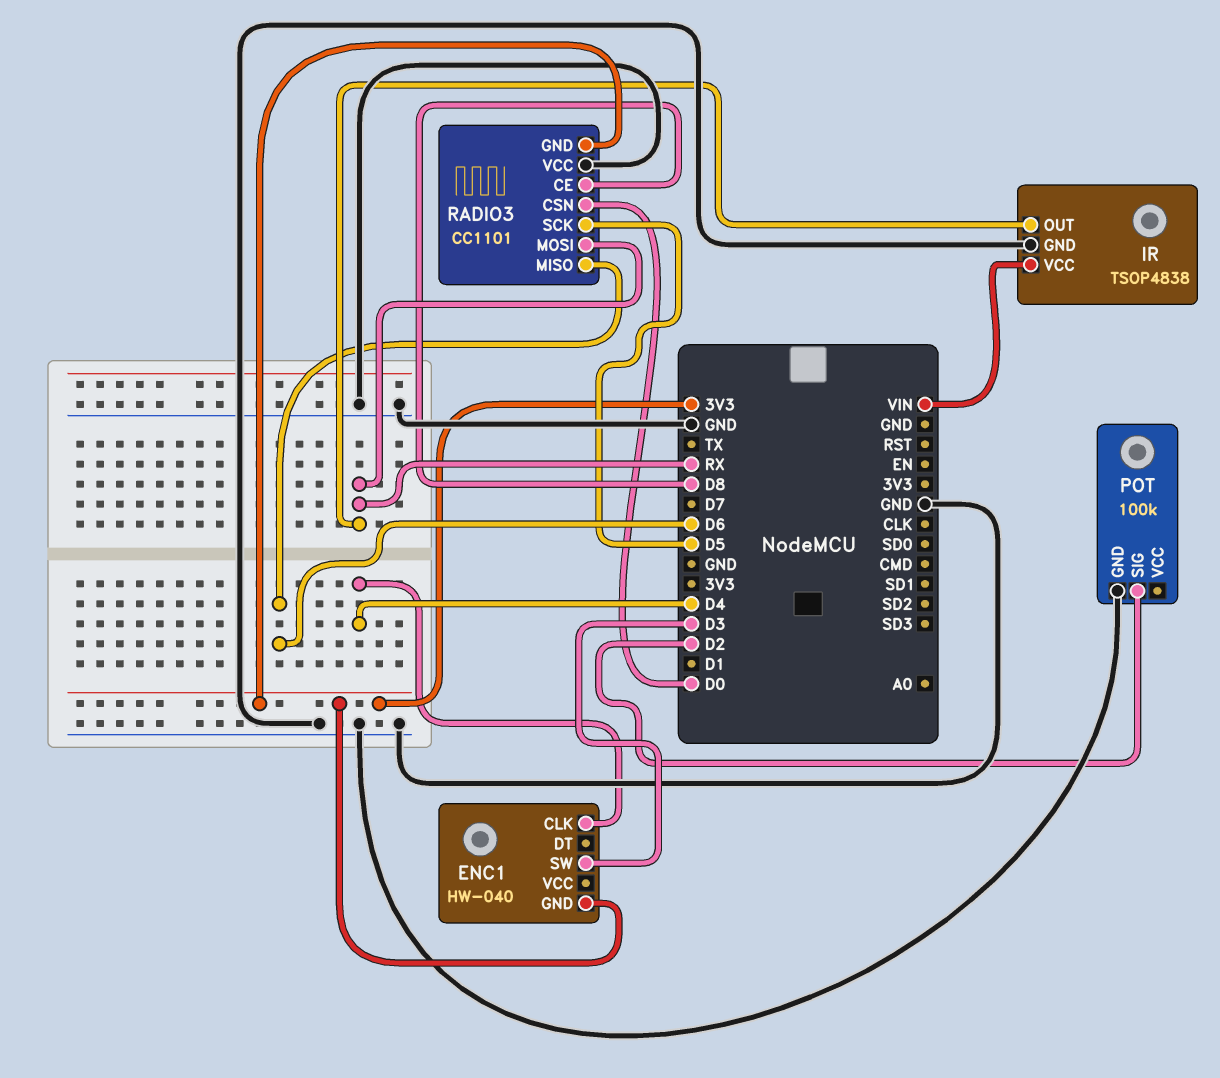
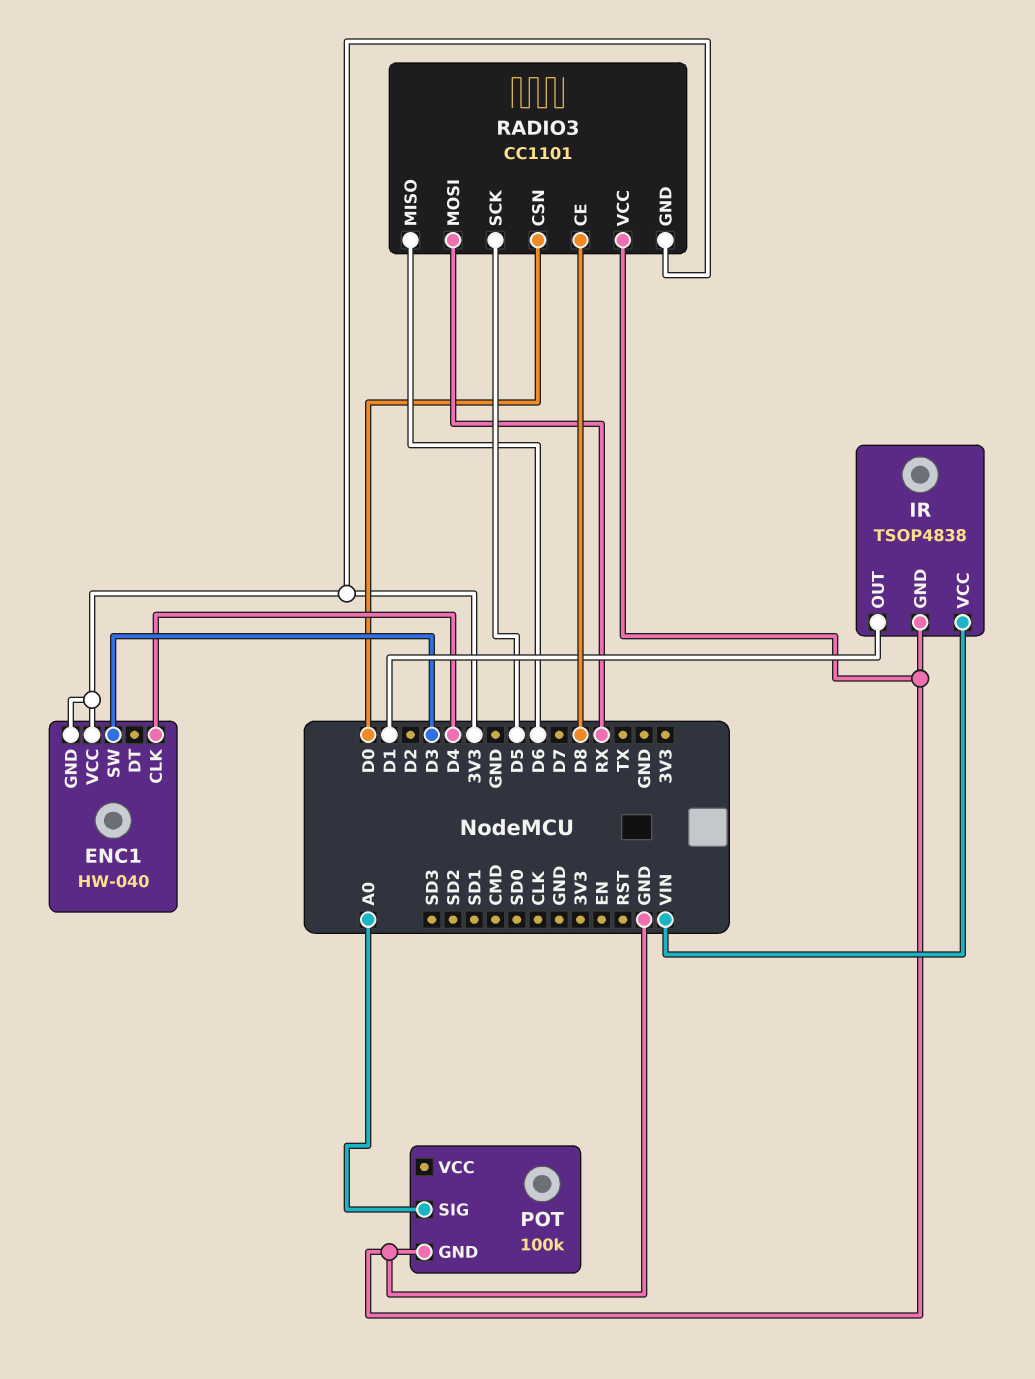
ENC1 pin VCC: none -> 3V3
IR pin OUT: RX -> D1
POT pin SIG: D2 -> A0

